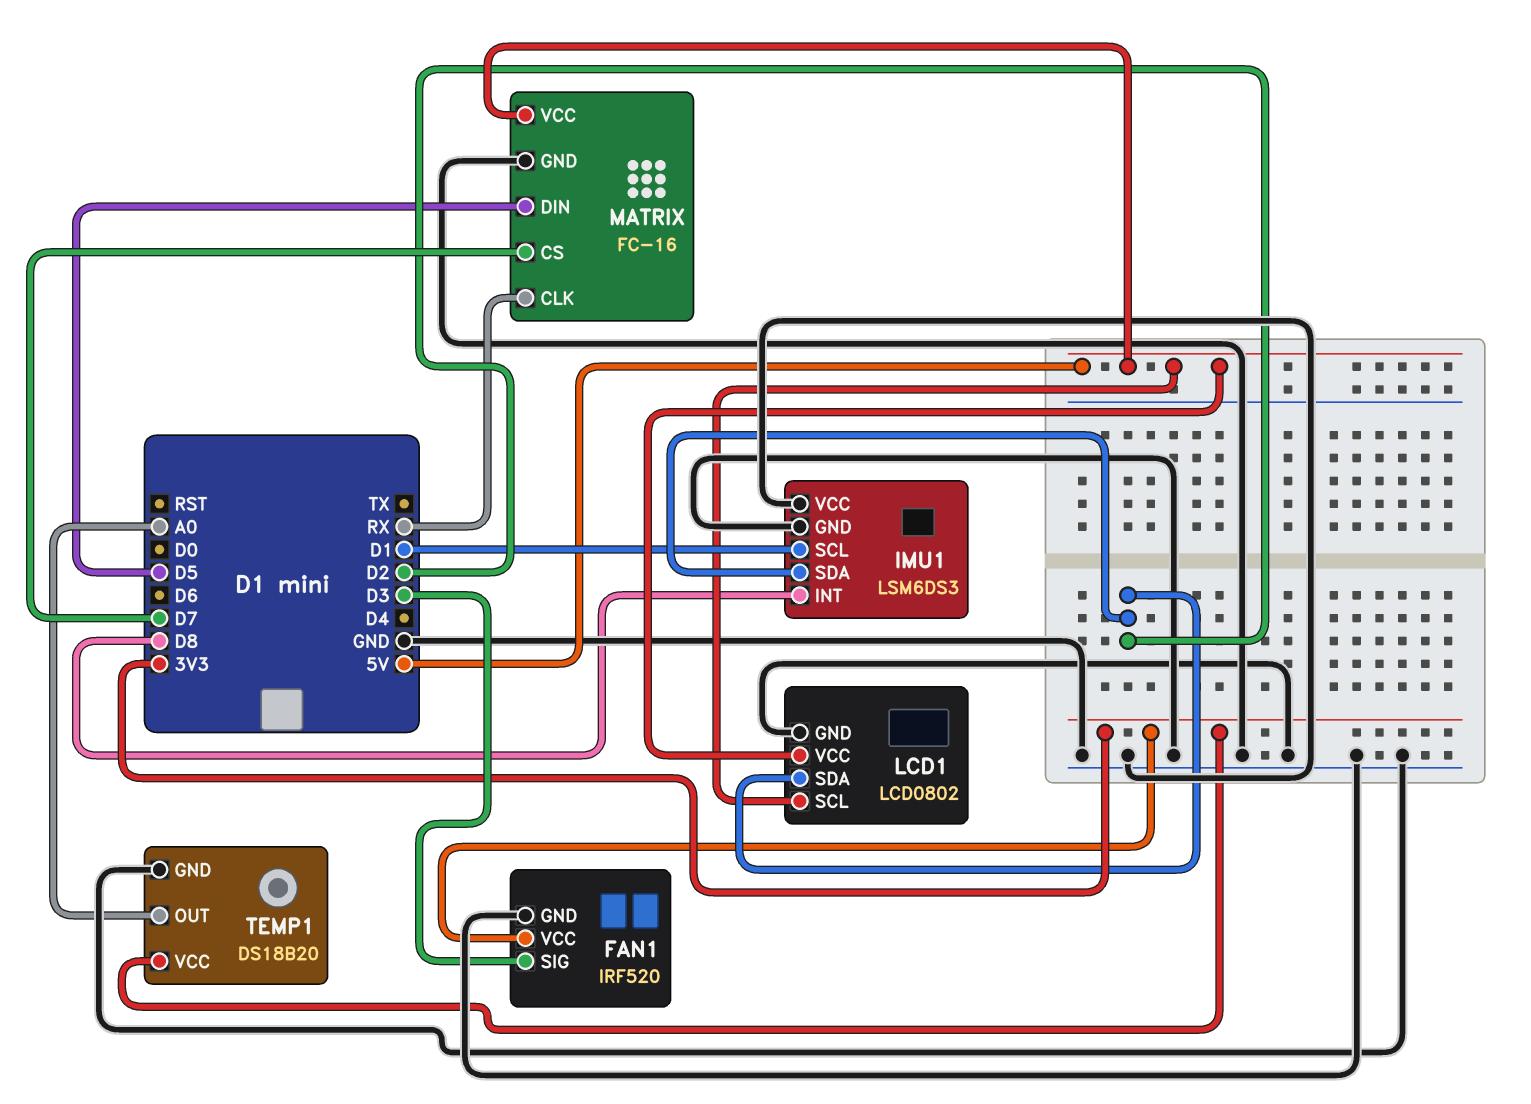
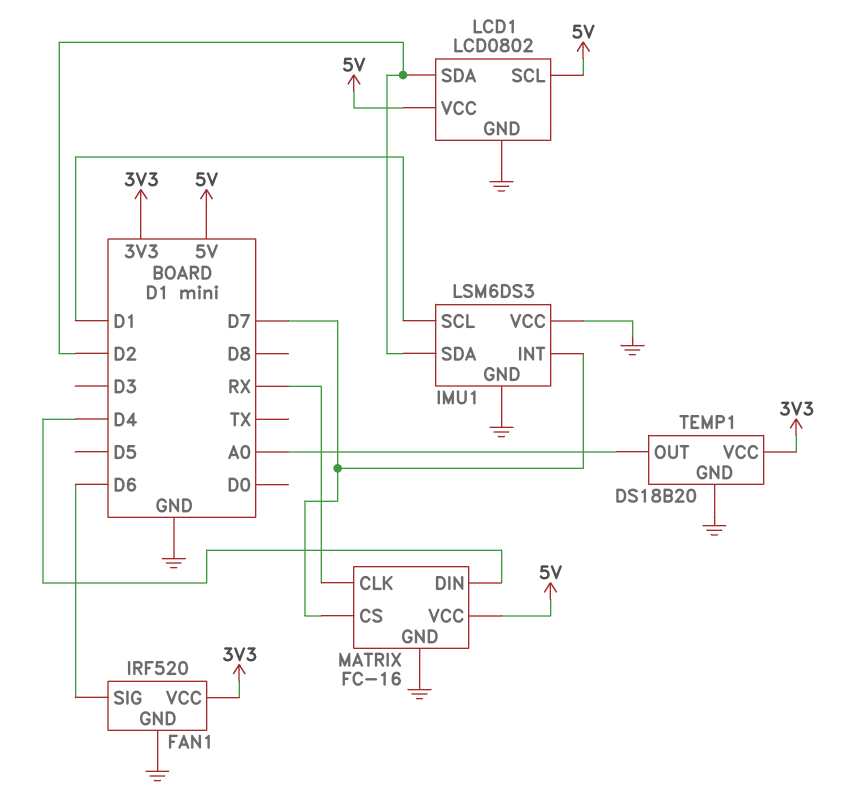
FAN1 pin SIG: D3 -> D6
IMU1 pin INT: D8 -> D7
MATRIX pin DIN: D5 -> D4

